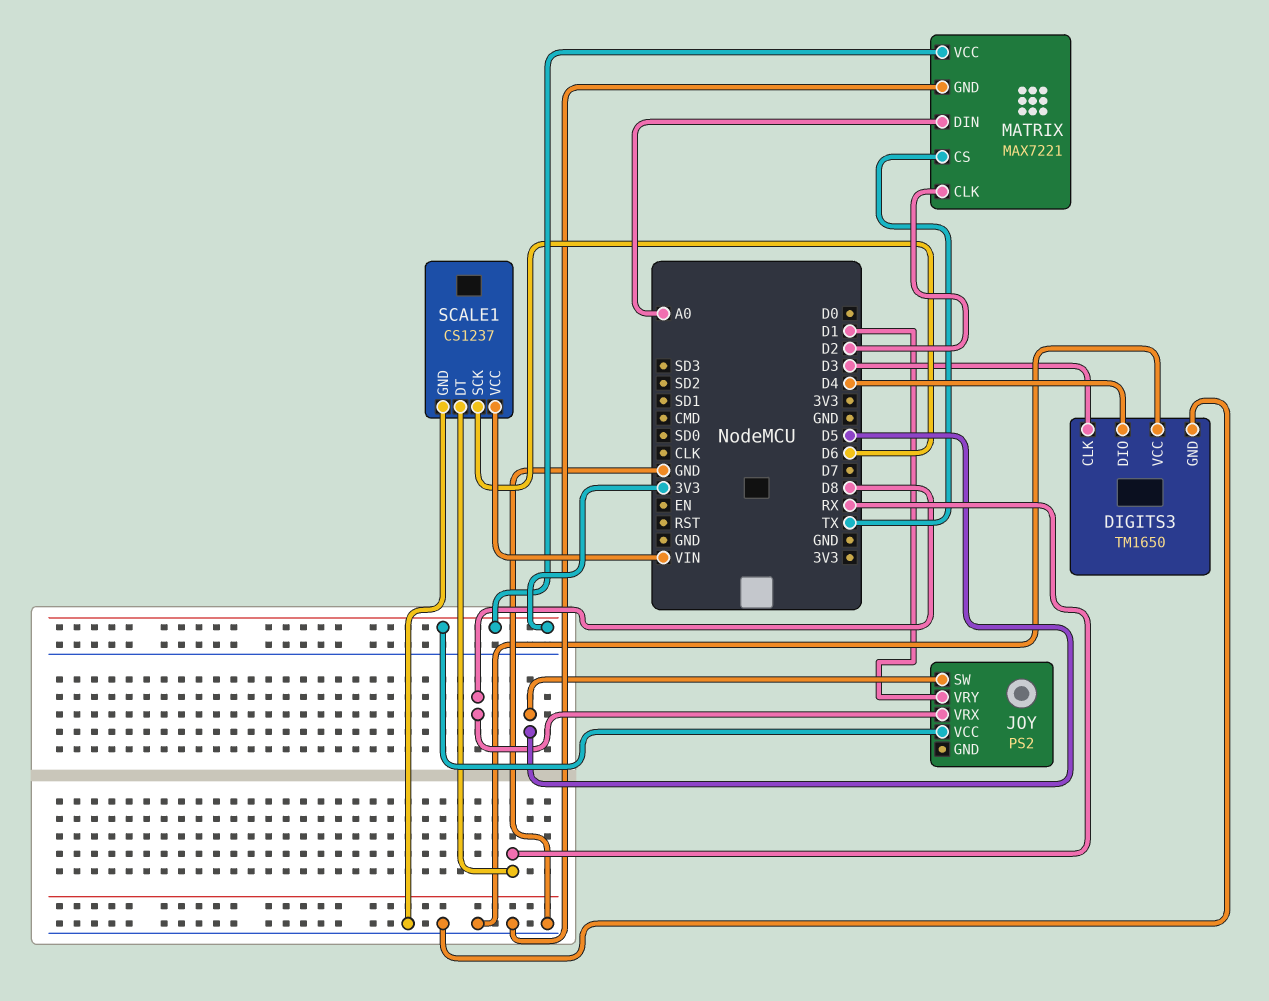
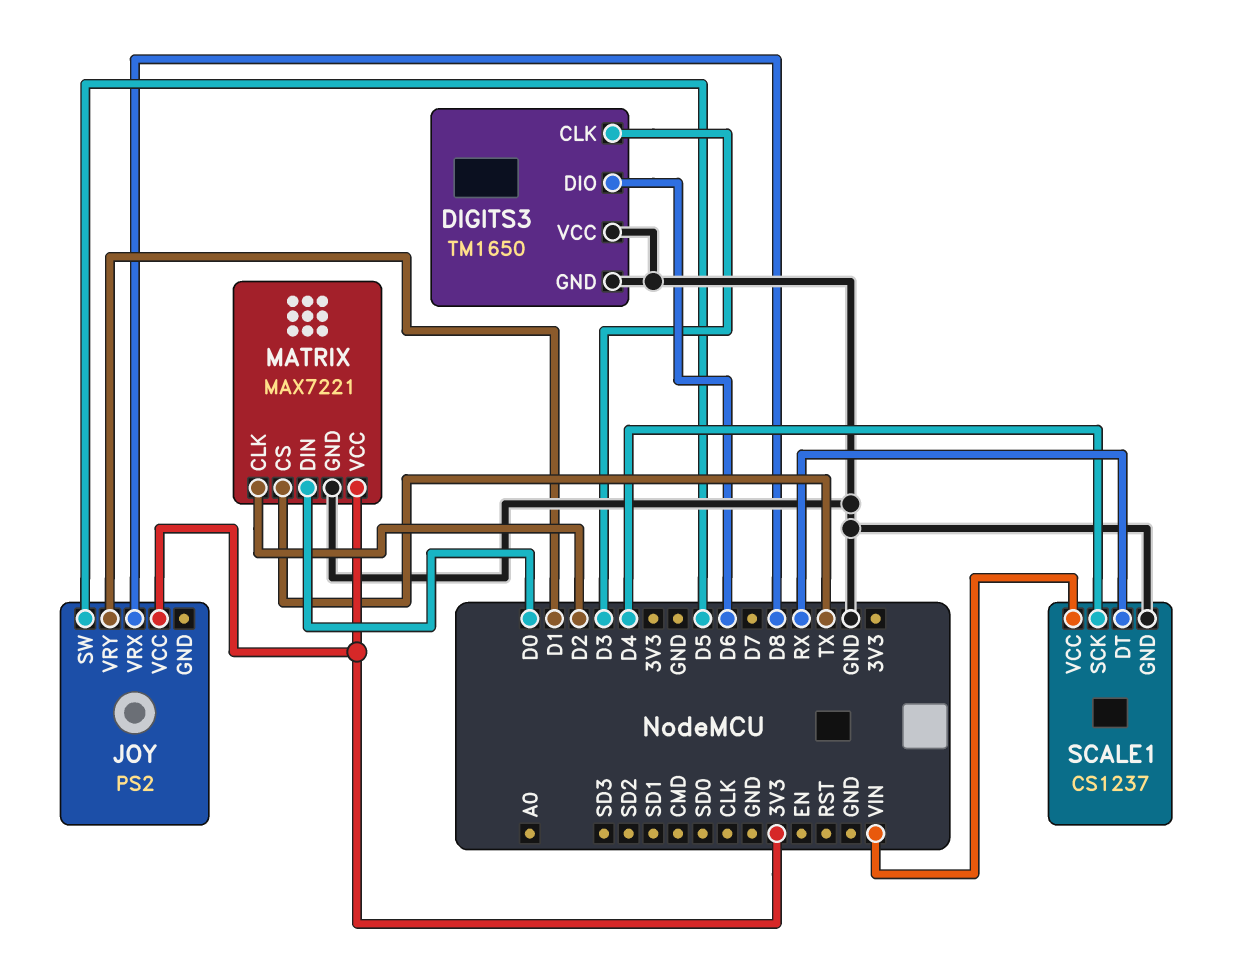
DIGITS3 pin DIO: D4 -> D6
MATRIX pin DIN: A0 -> D0
SCALE1 pin SCK: D6 -> D4

